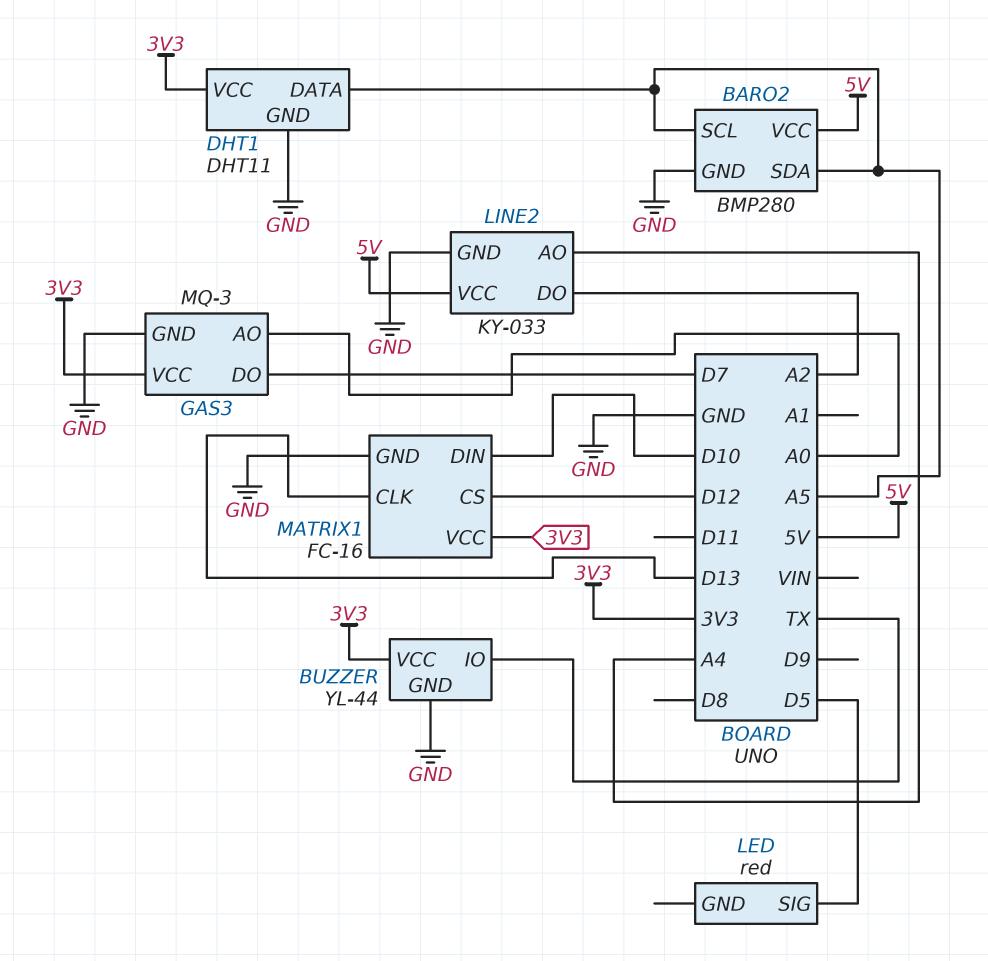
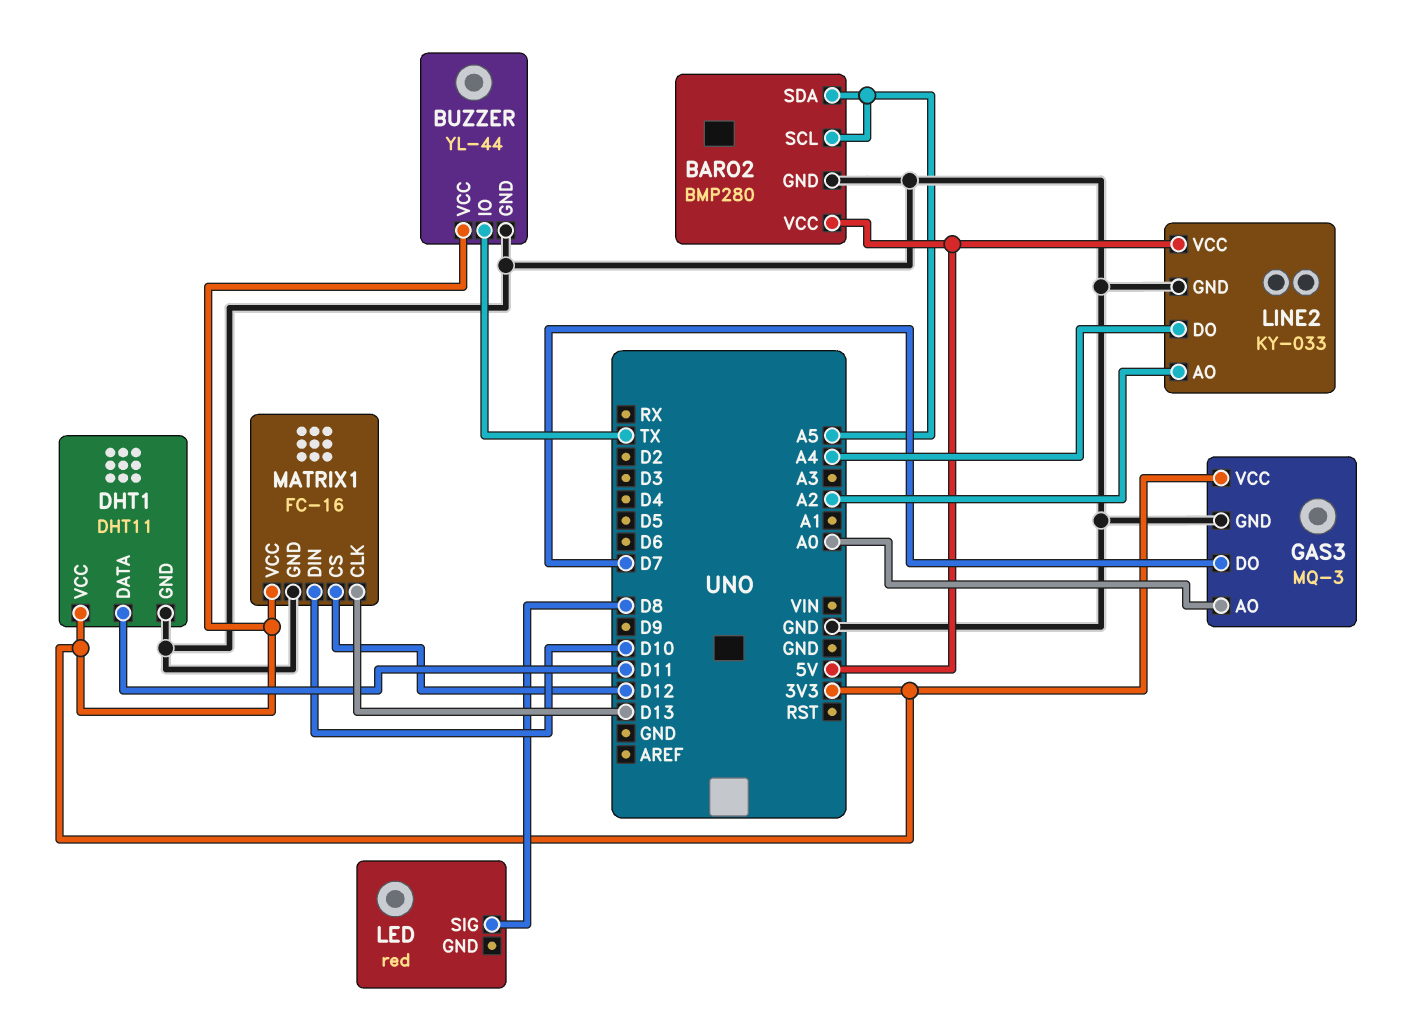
DHT1 pin DATA: A5 -> D11
LED pin SIG: D5 -> D8
LINE2 pin AO: A4 -> A2
LINE2 pin DO: A2 -> A4

